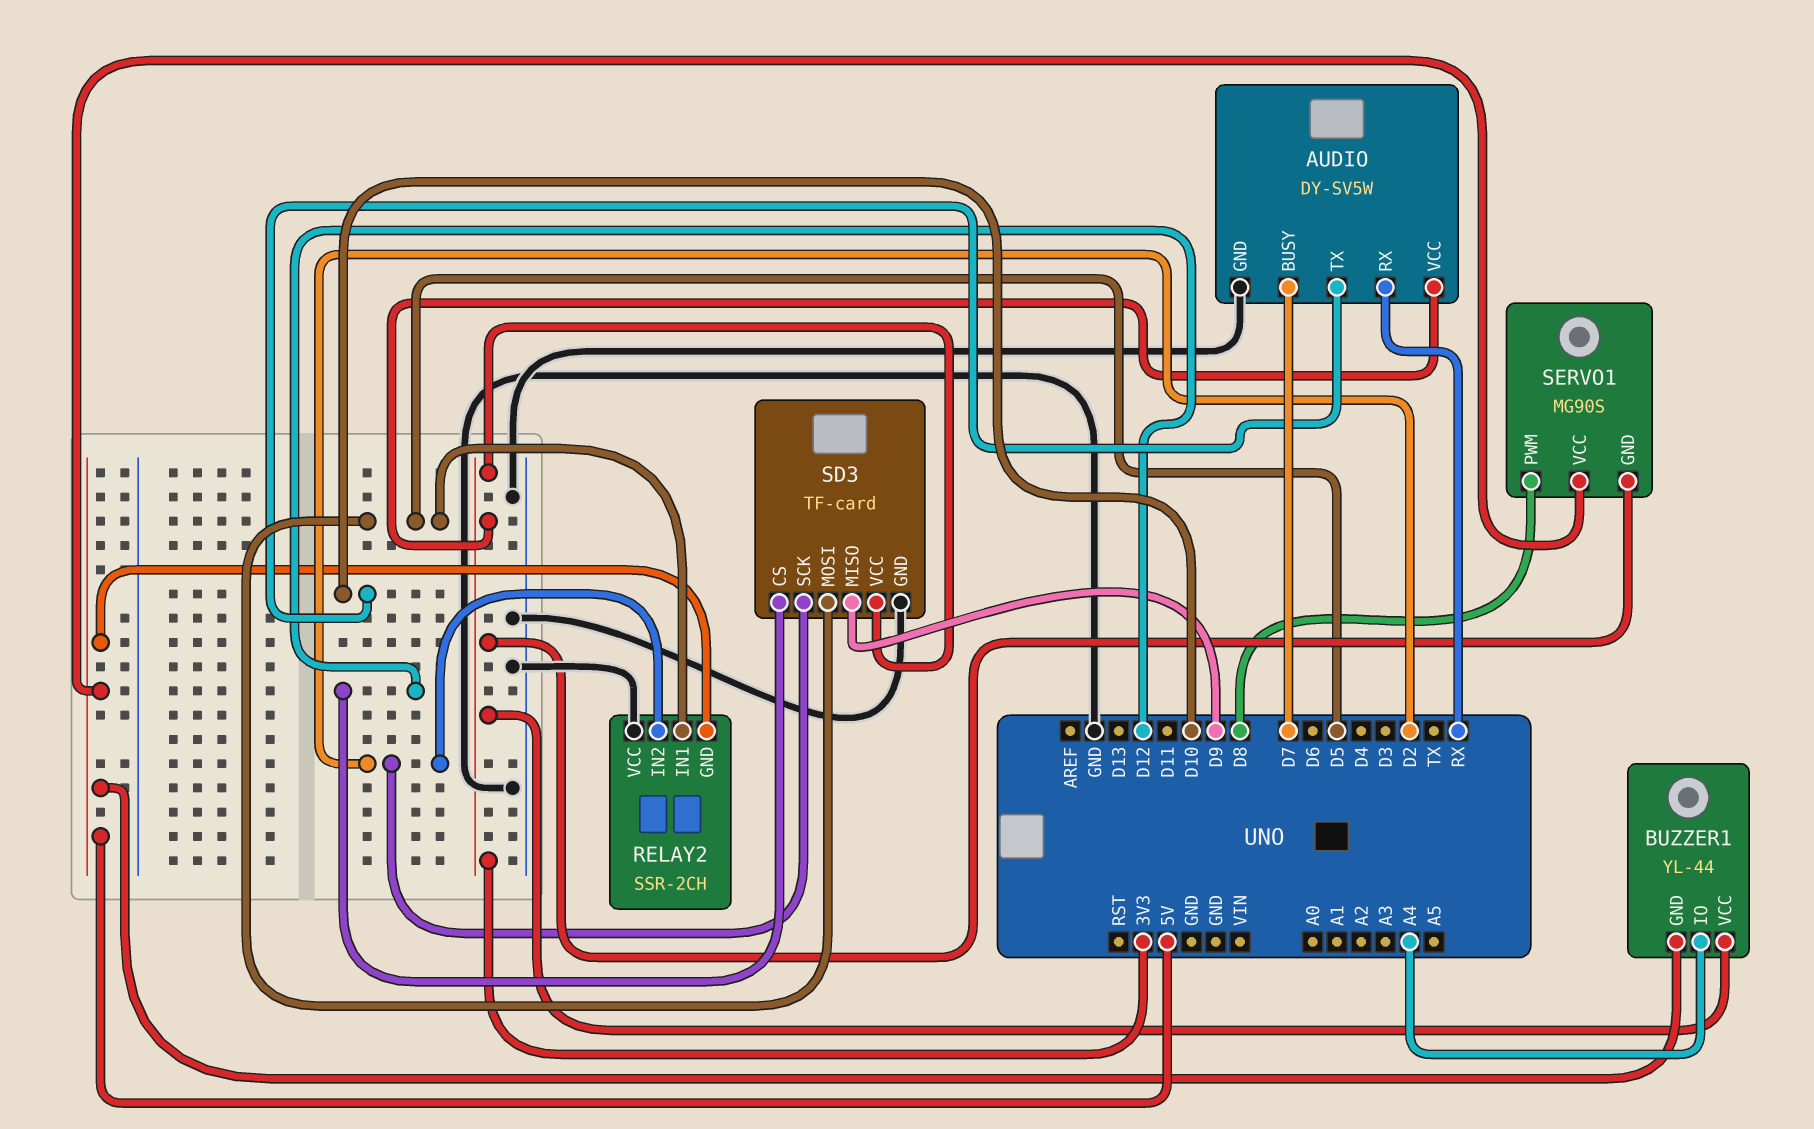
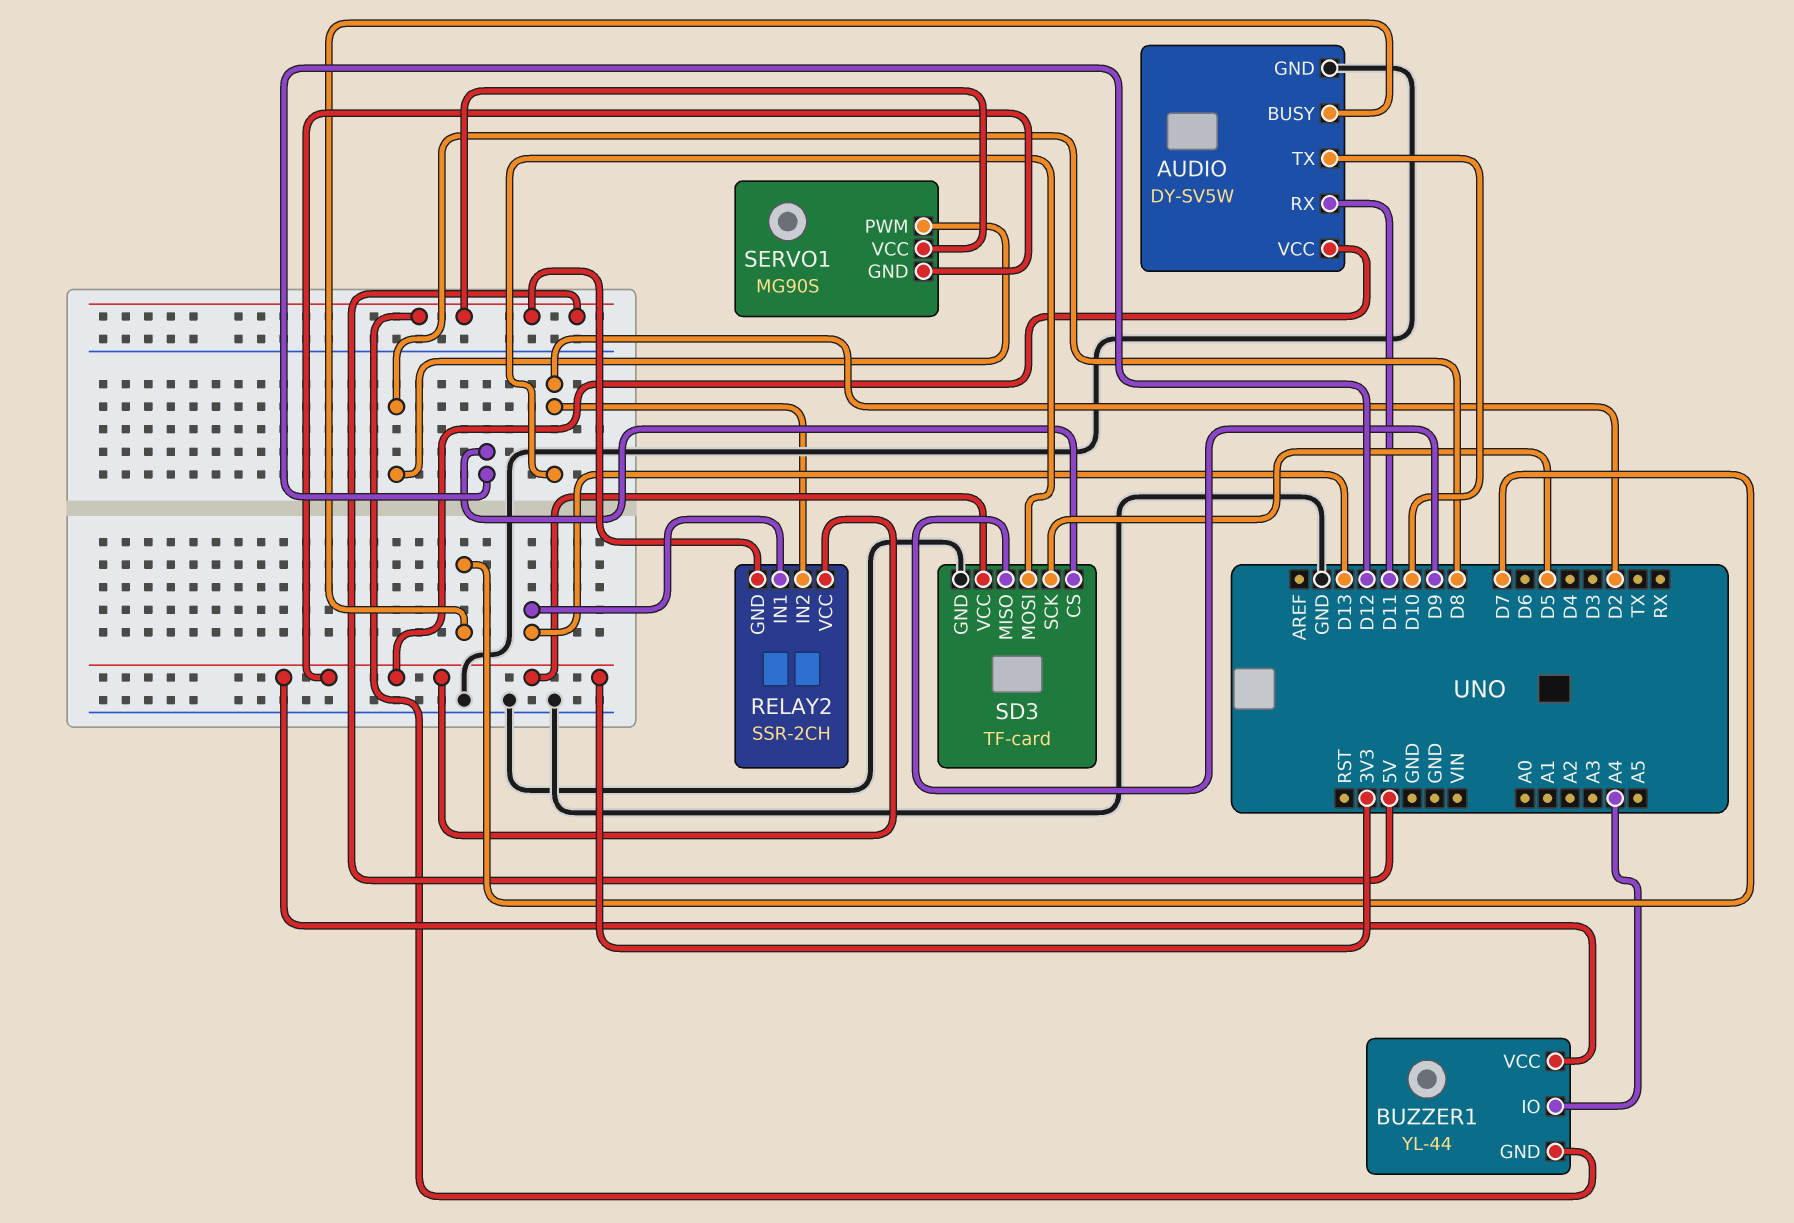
AUDIO pin RX: RX -> D11
RELAY2 pin IN1: D5 -> D13
RELAY2 pin VCC: GND -> 3V3
SD3 pin MOSI: D5 -> D2
SD3 pin SCK: D2 -> D5

